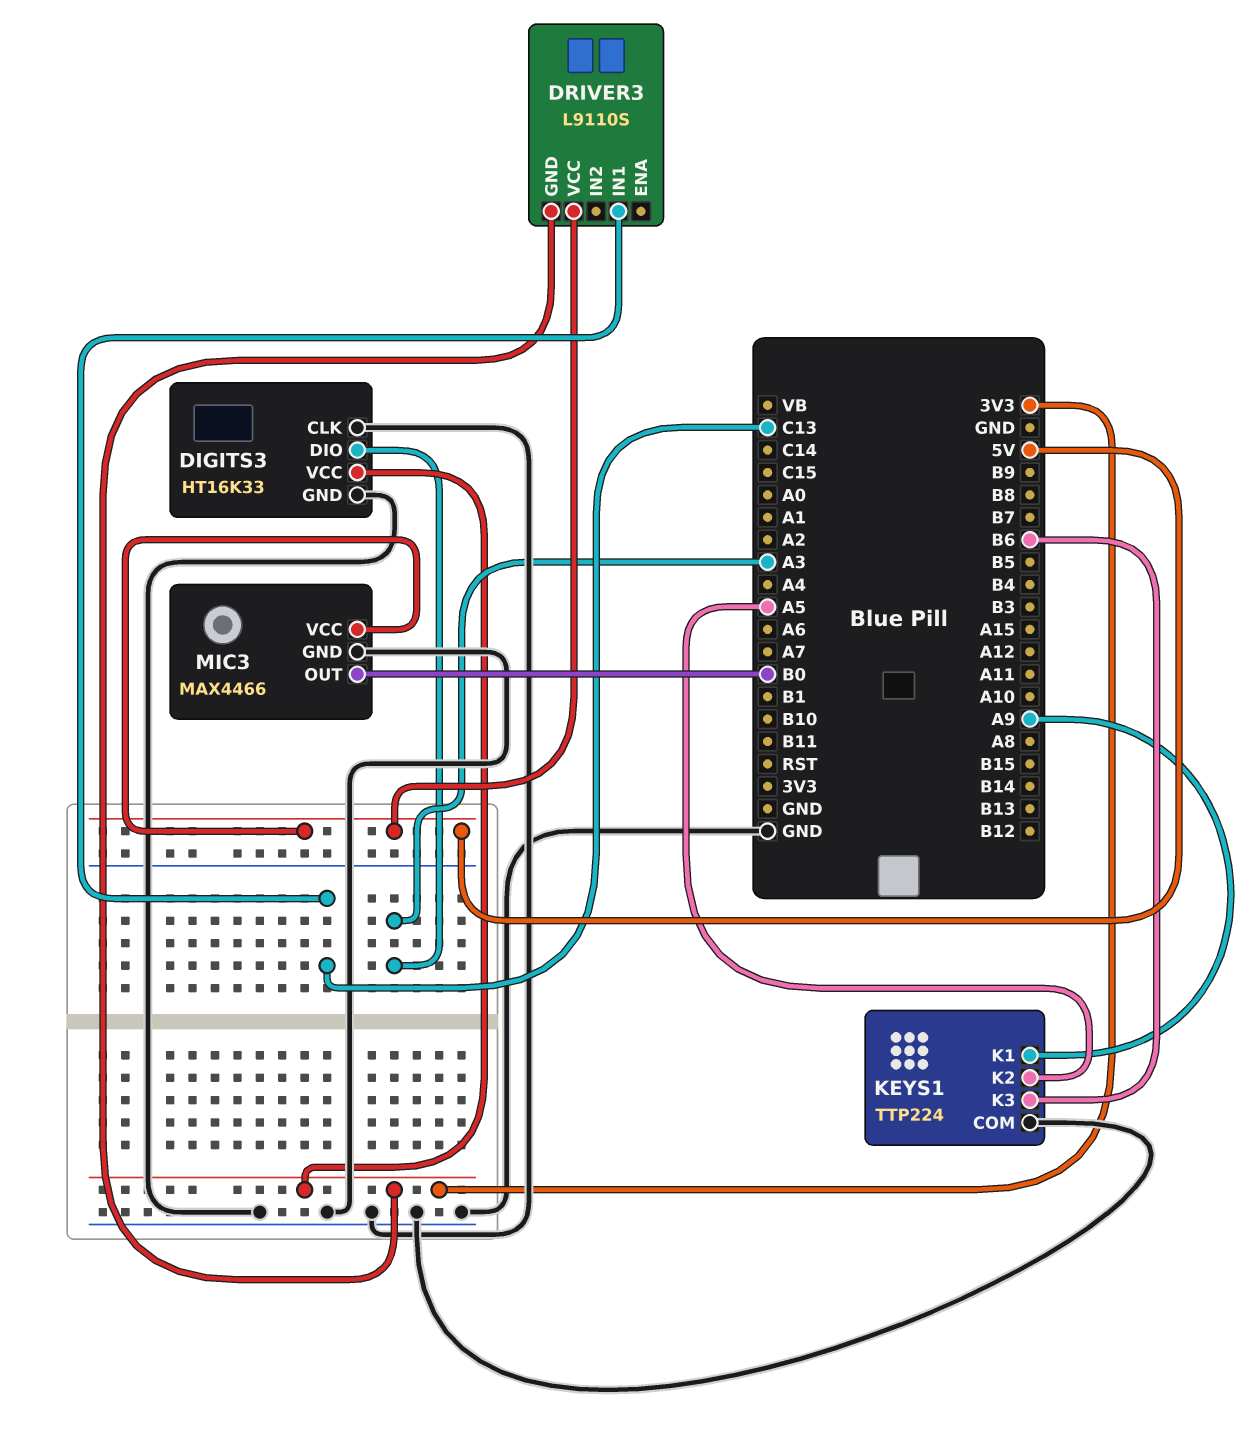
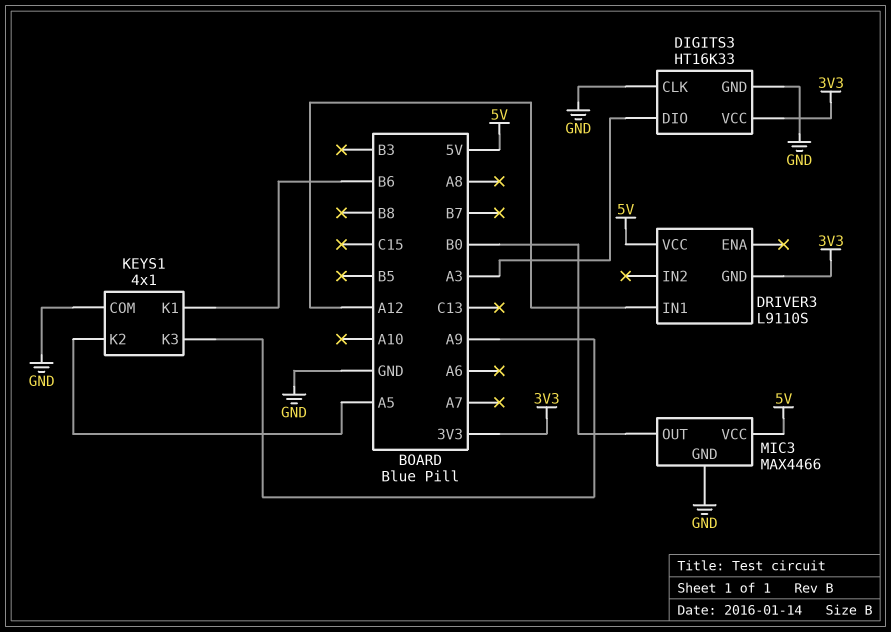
DRIVER3 pin IN1: C13 -> A12
KEYS1: TTP224 -> 4x1
KEYS1 pin K1: A9 -> B6
KEYS1 pin K3: B6 -> A9

